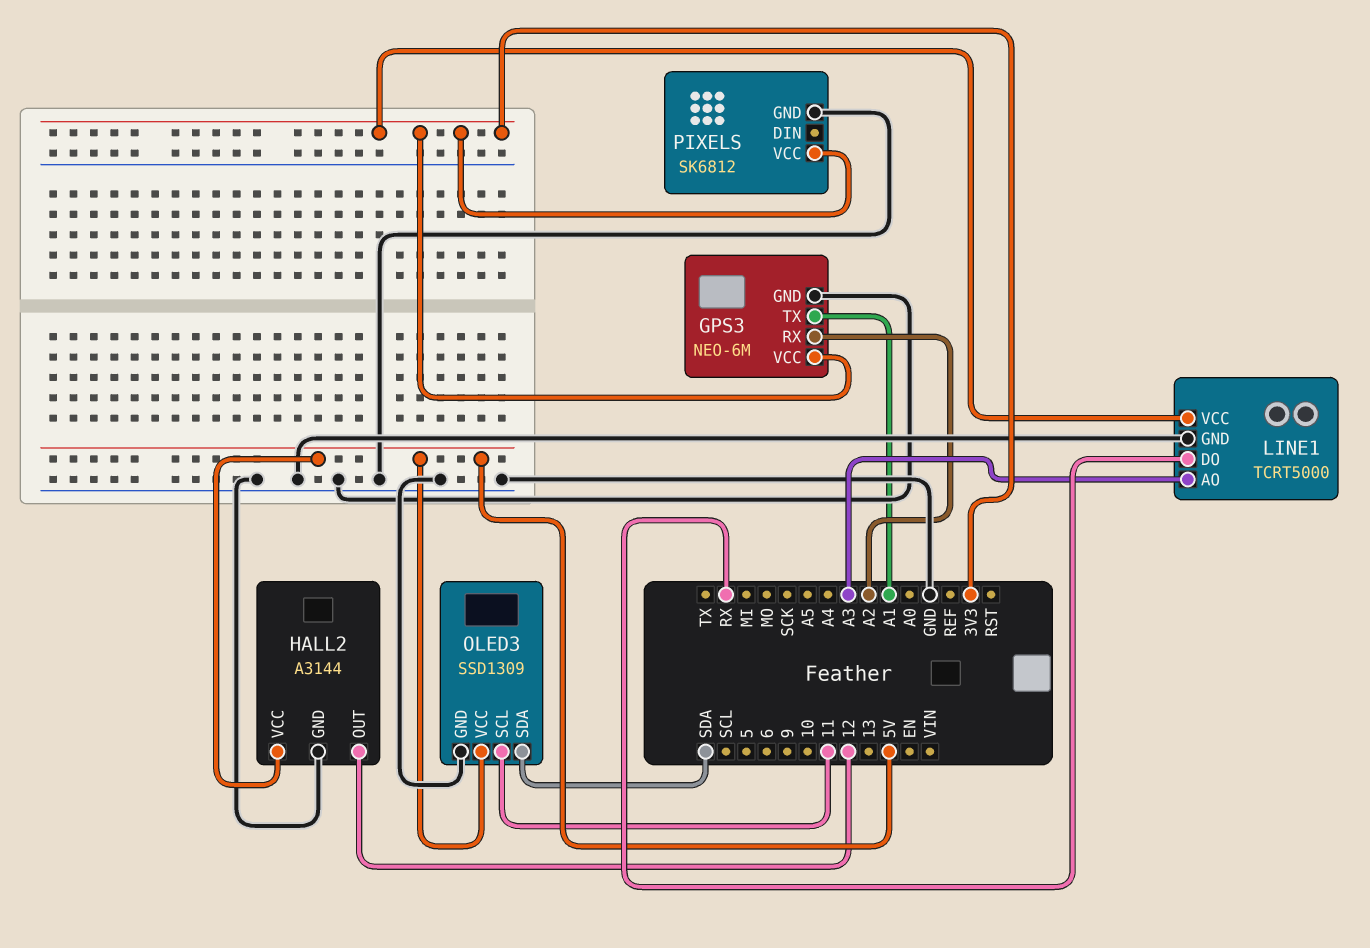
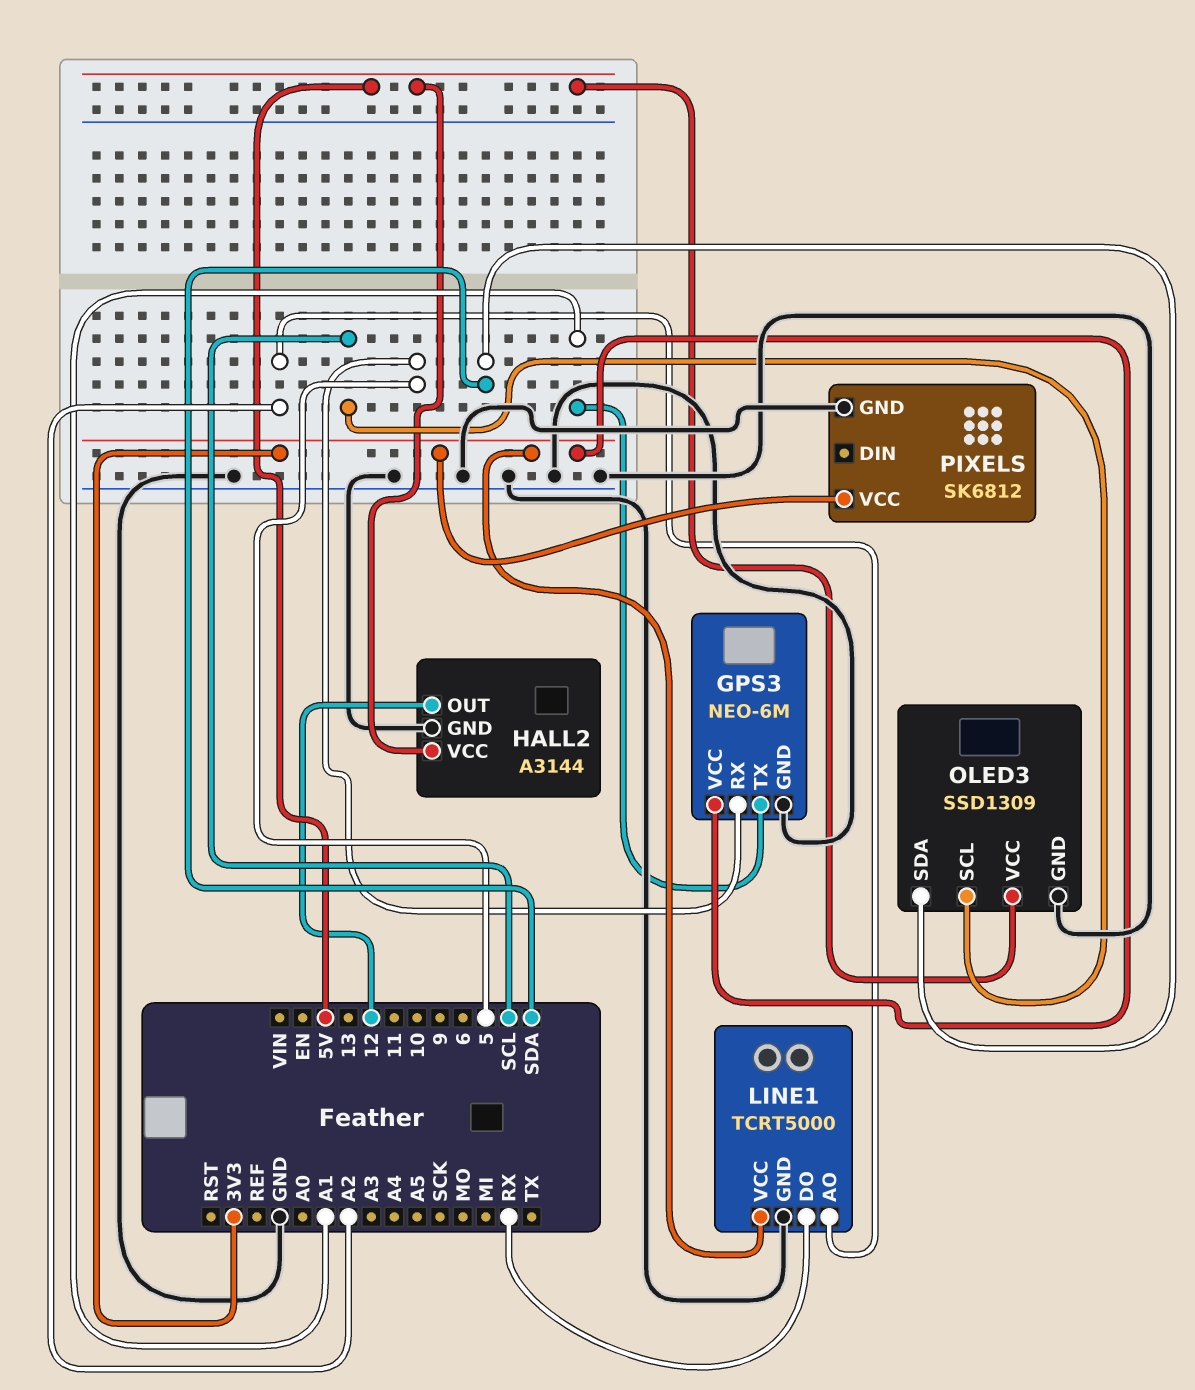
GPS3 pin RX: A2 -> 5
LINE1 pin AO: A3 -> A2
OLED3 pin SCL: 11 -> SCL

